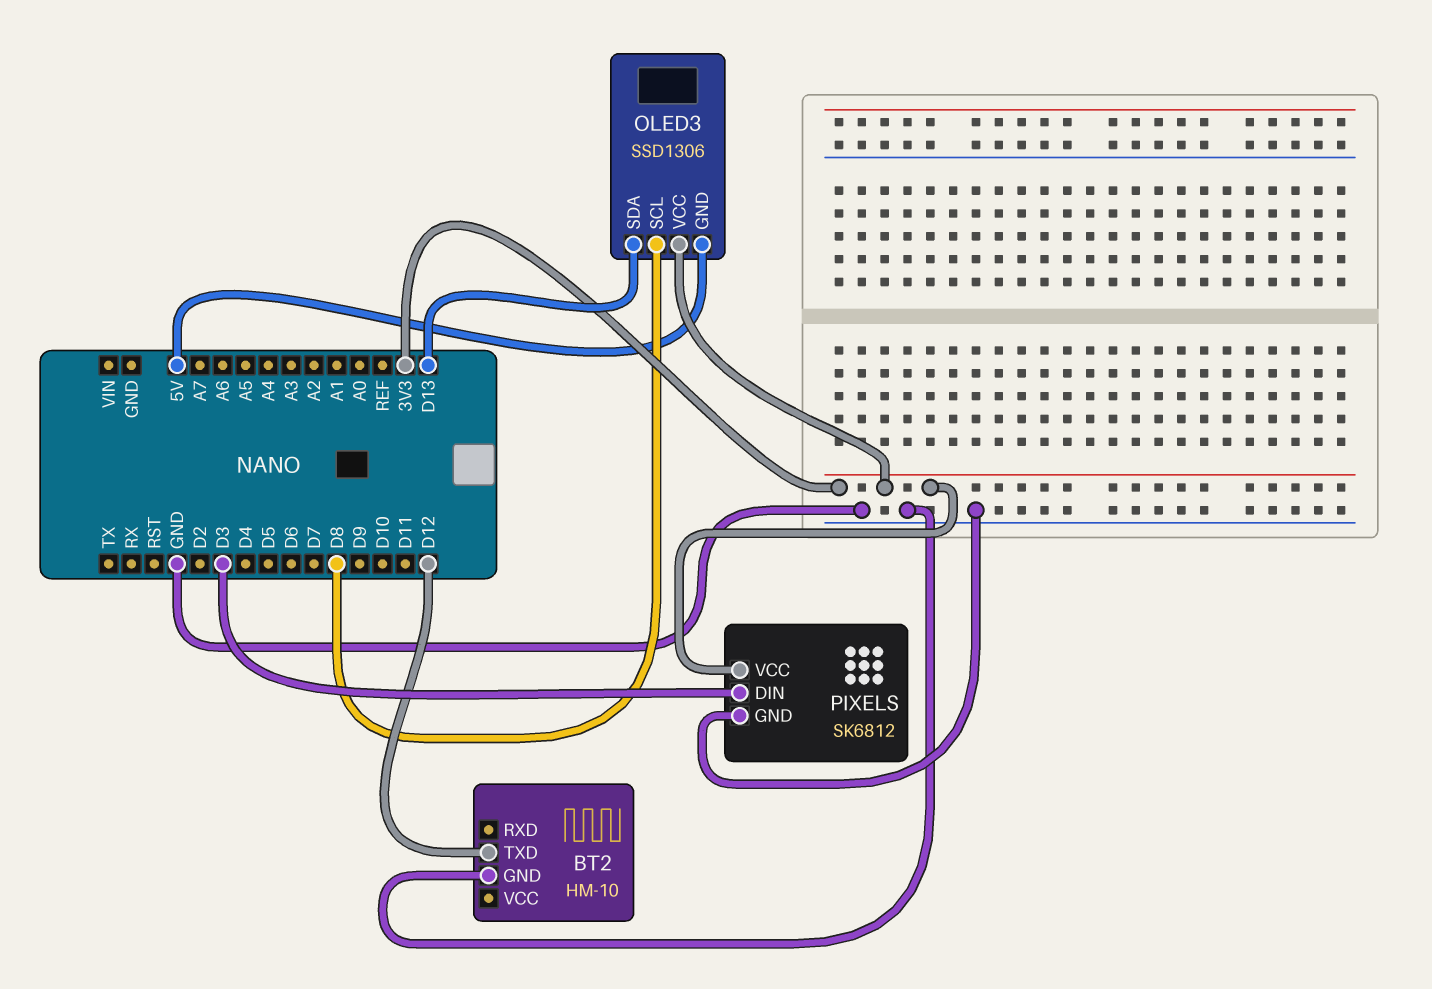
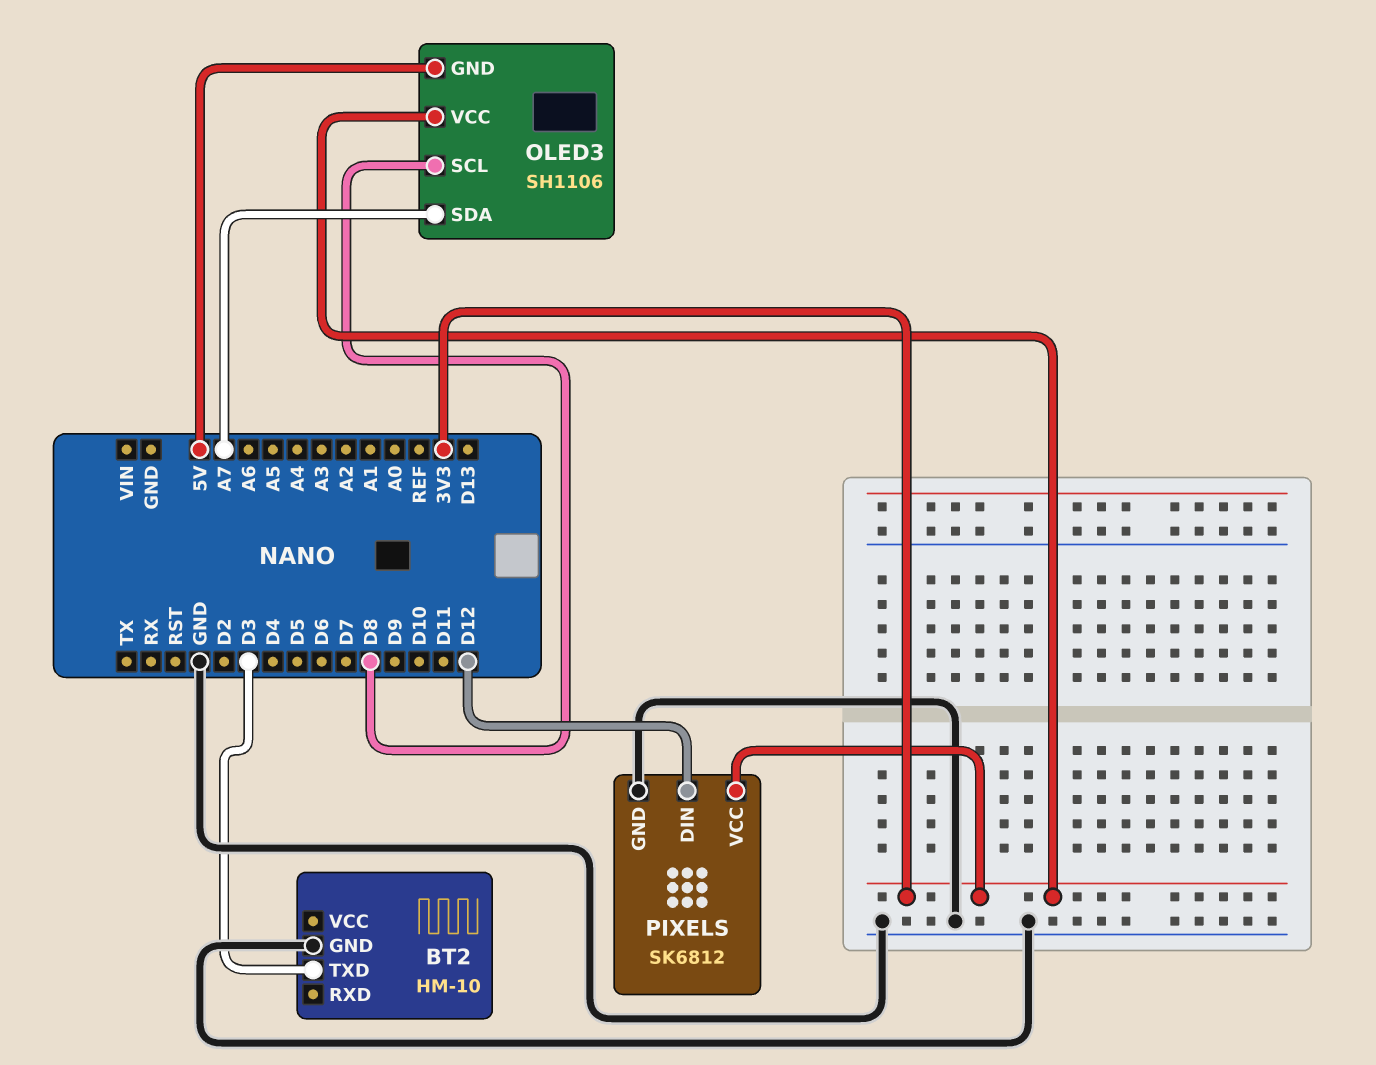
BT2 pin TXD: D12 -> D3
OLED3: SSD1306 -> SH1106
OLED3 pin SDA: D13 -> A7
PIXELS pin DIN: D3 -> D12

